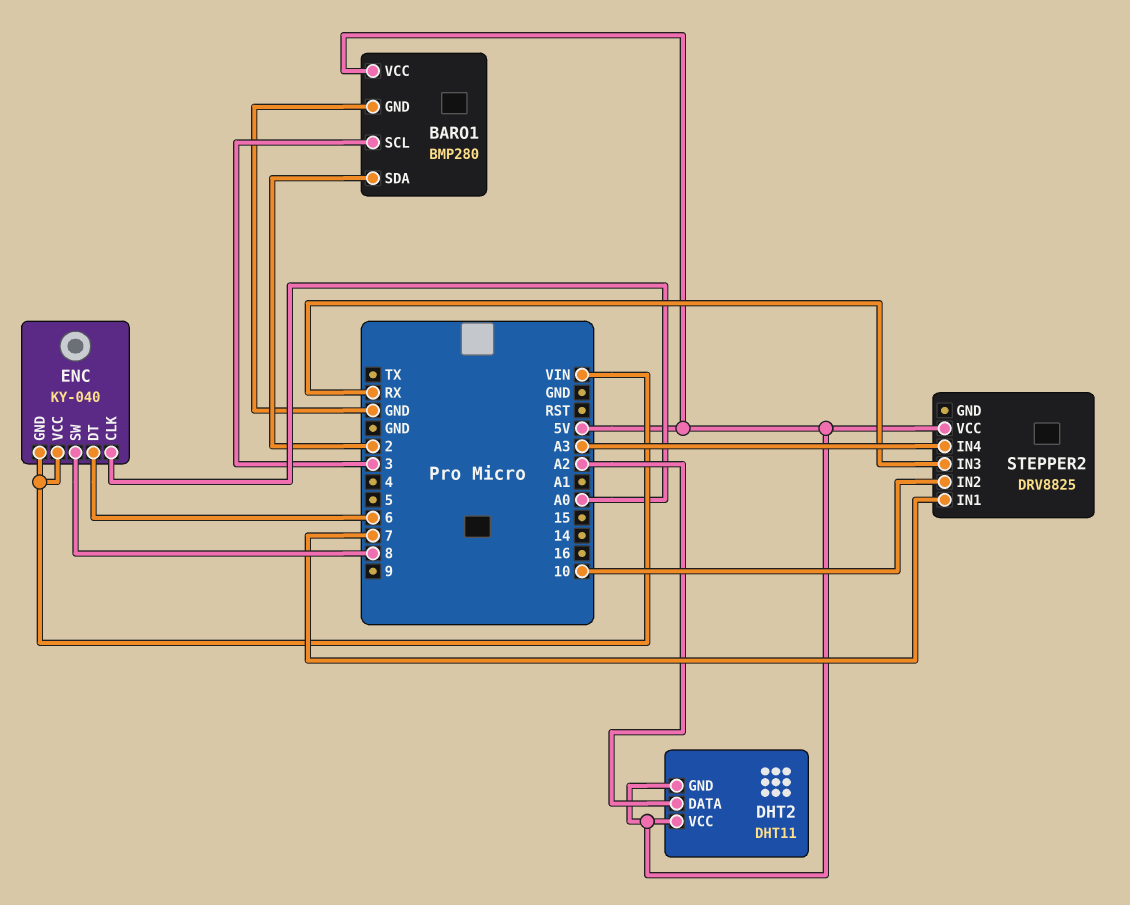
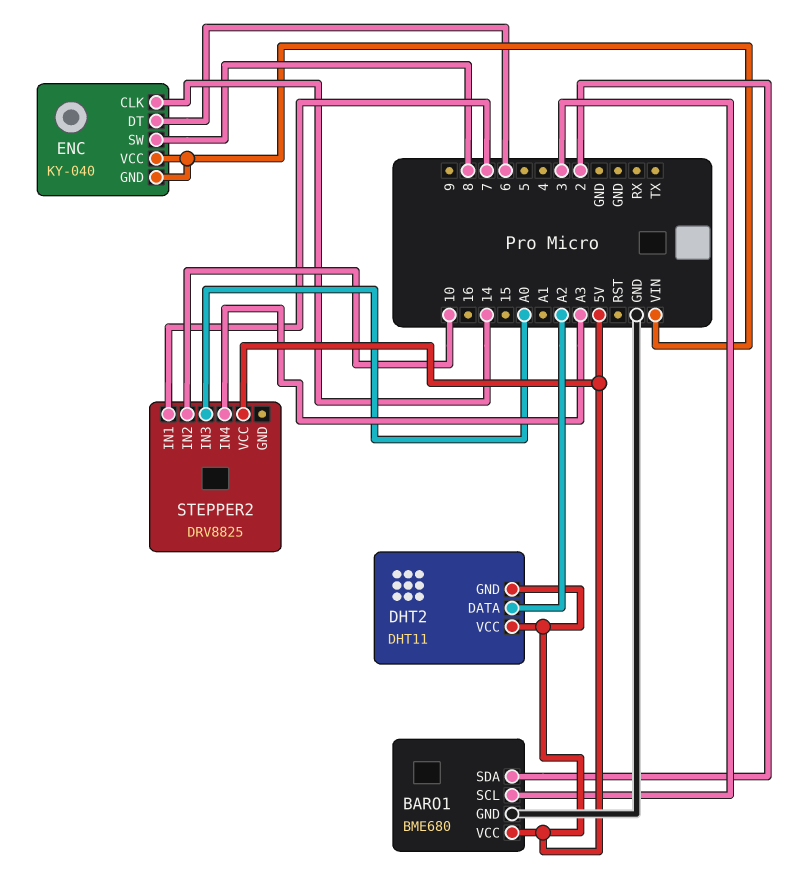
BARO1: BMP280 -> BME680
ENC pin CLK: A0 -> 14
STEPPER2 pin IN3: RX -> A0

